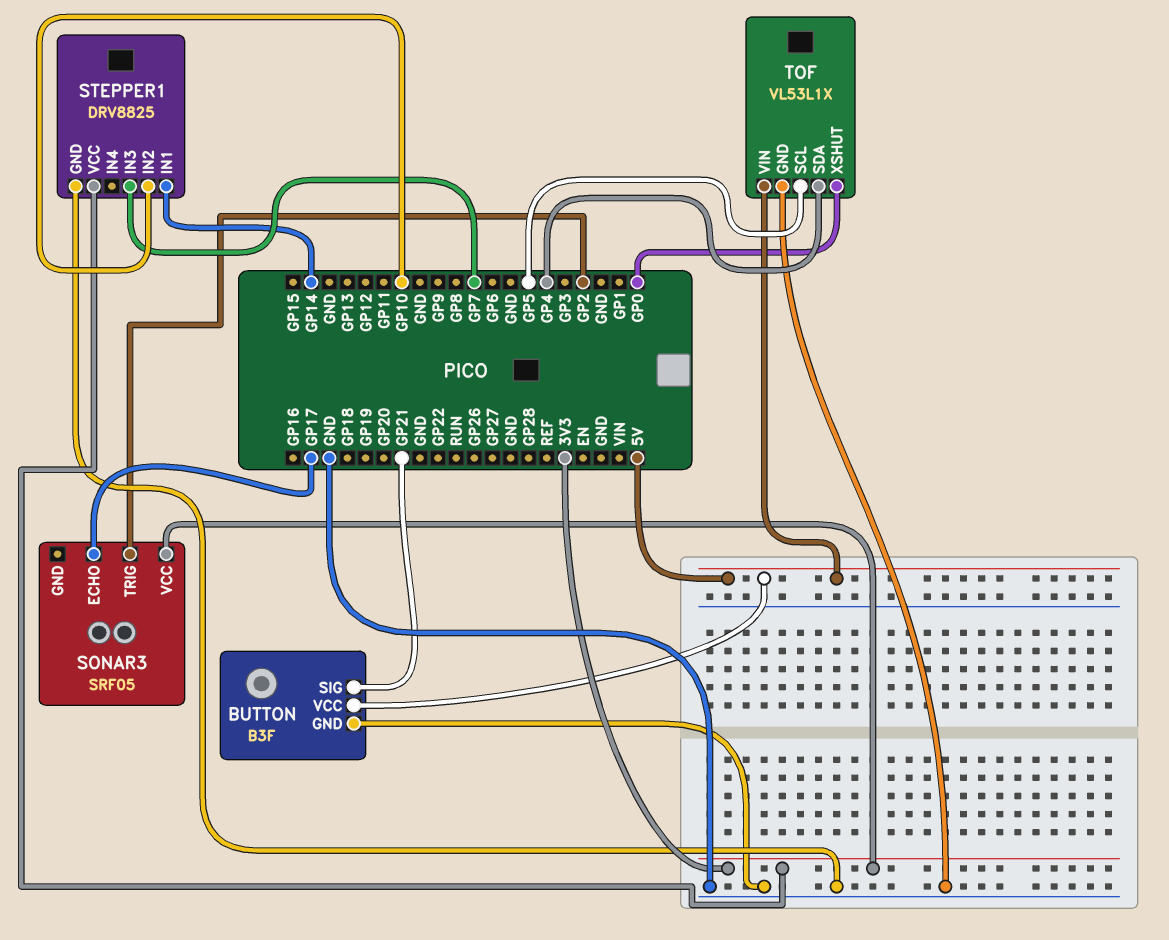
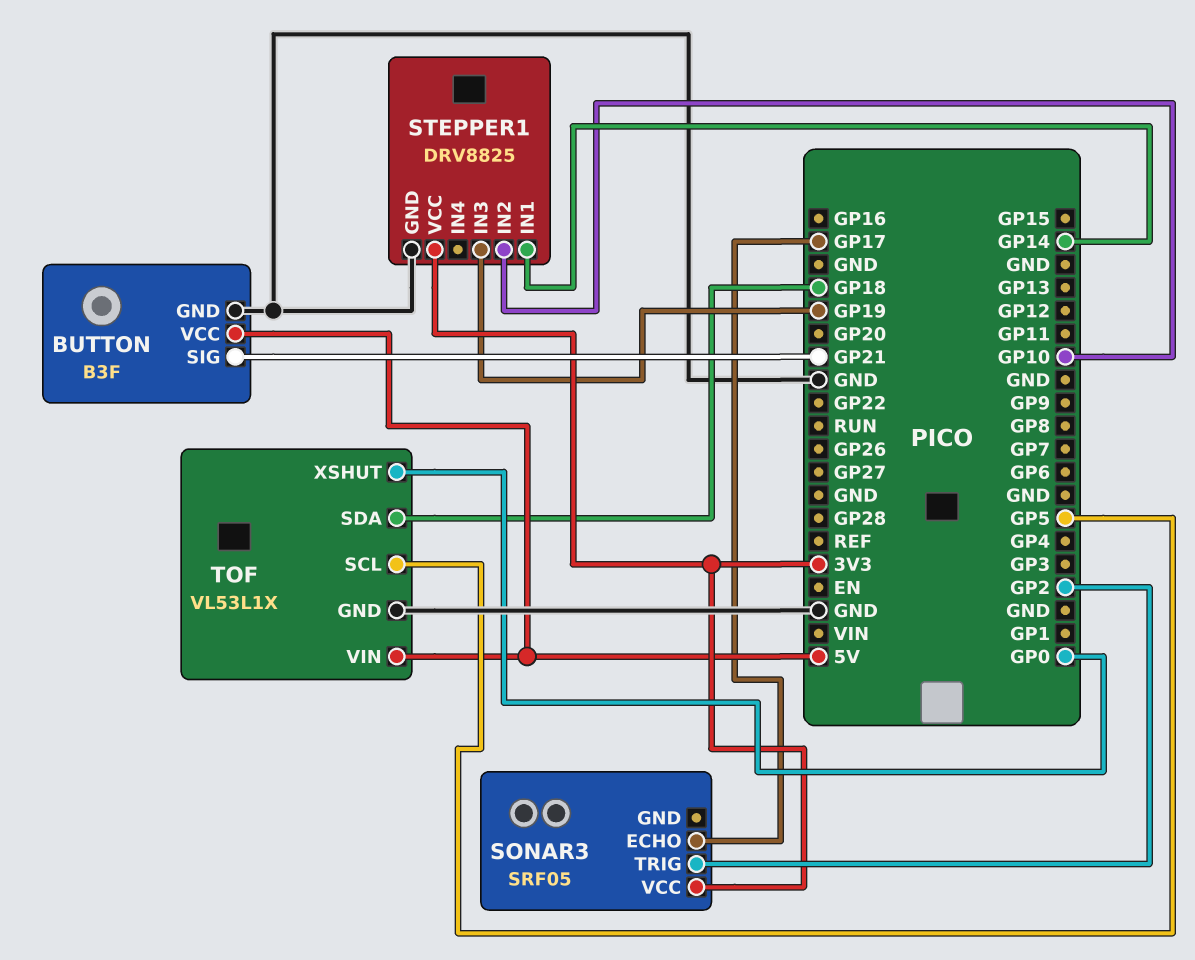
STEPPER1 pin IN3: GP7 -> GP19
TOF pin SDA: GP4 -> GP18

